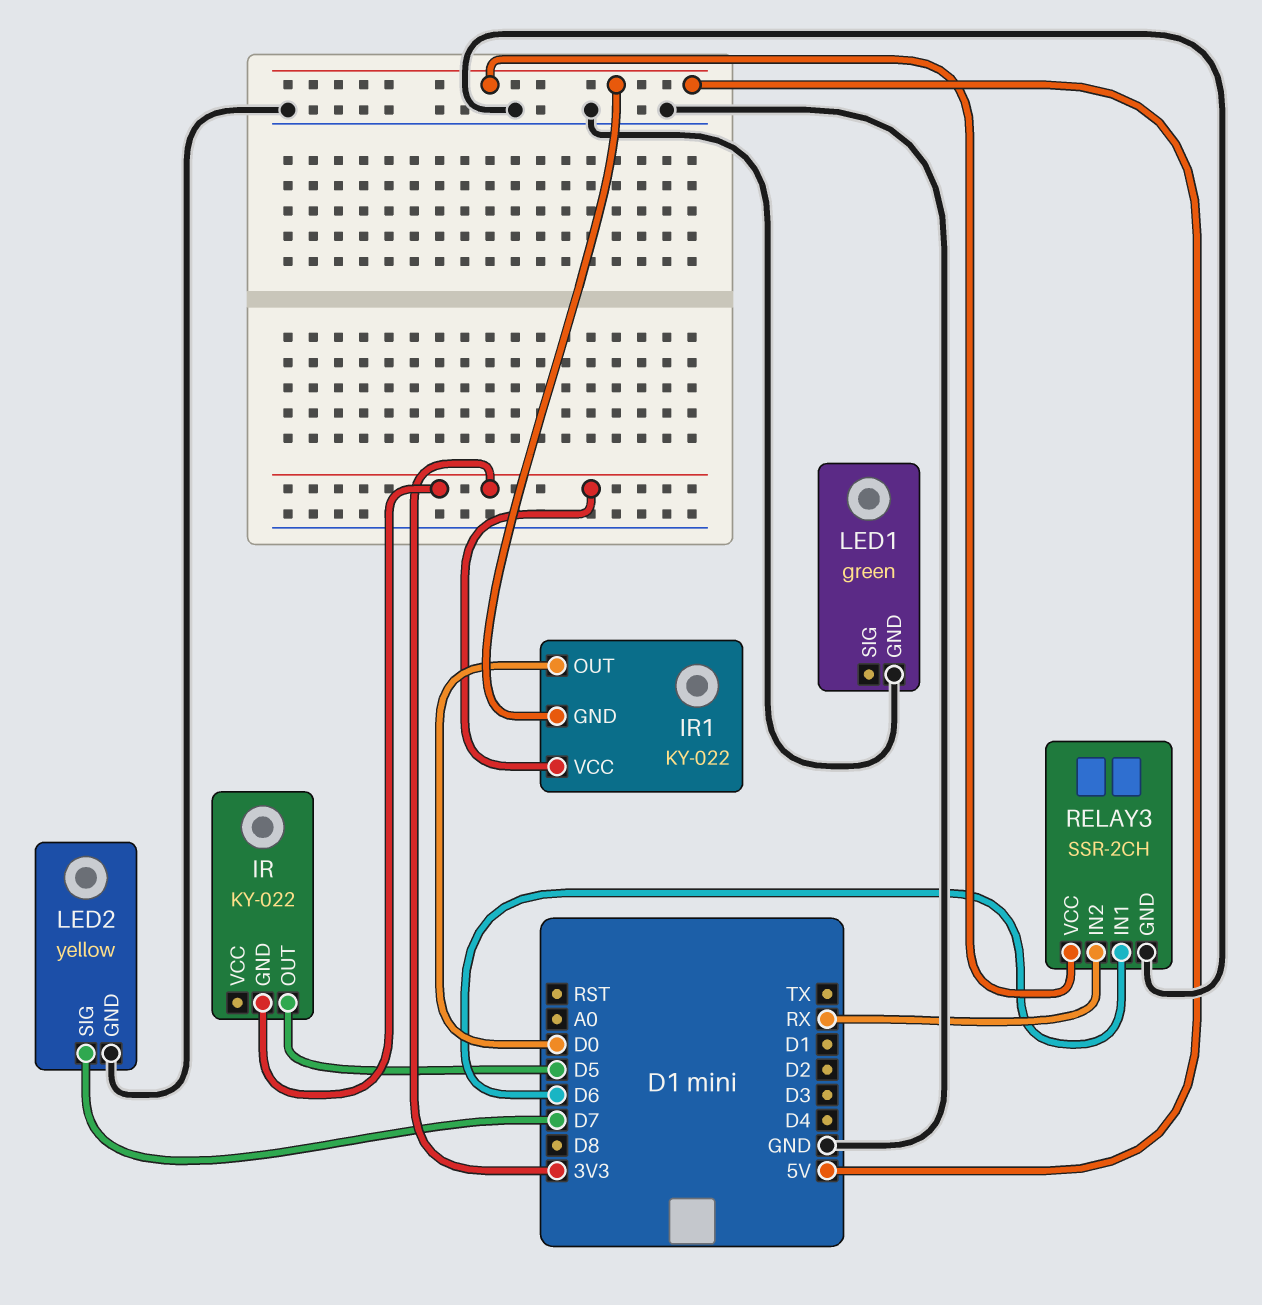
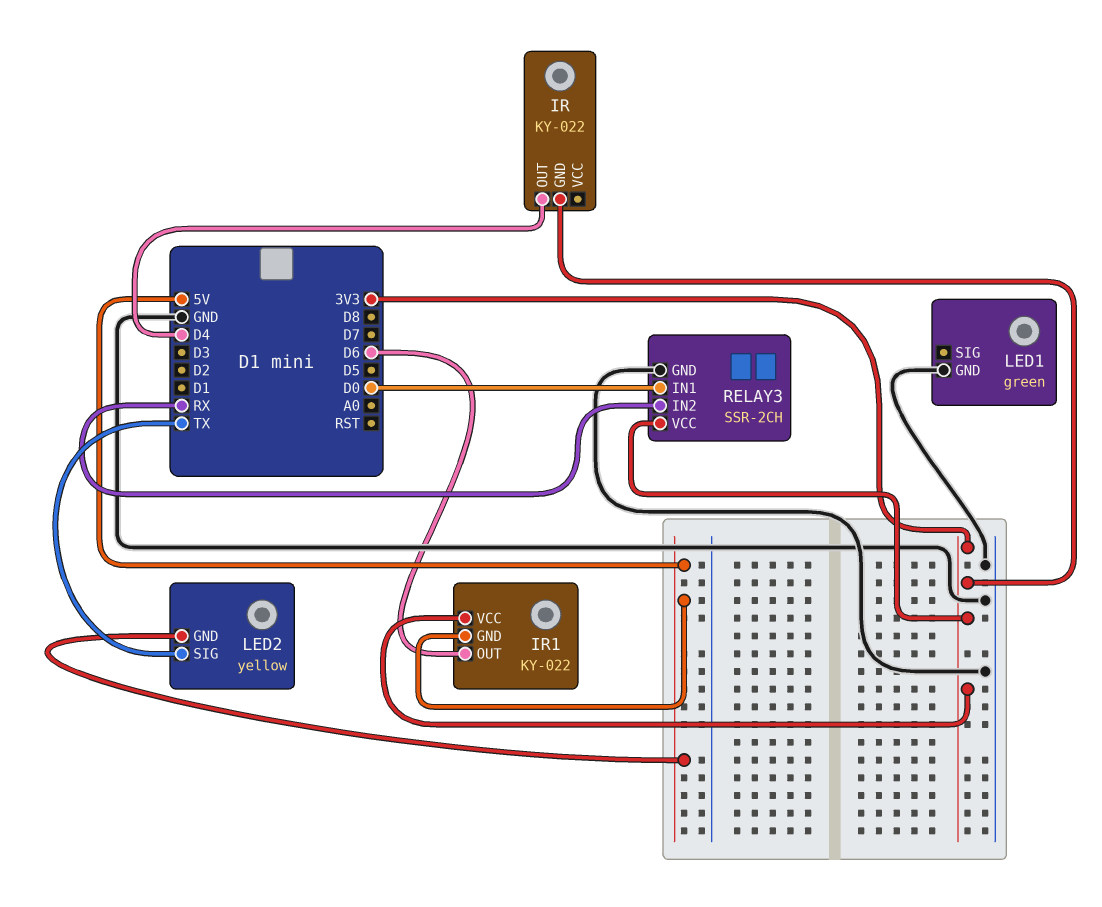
IR pin OUT: D5 -> D4
IR1 pin OUT: D0 -> D6
LED2 pin GND: GND -> 5V
LED2 pin SIG: D7 -> TX
RELAY3 pin IN1: D6 -> D0
RELAY3 pin VCC: 5V -> 3V3

